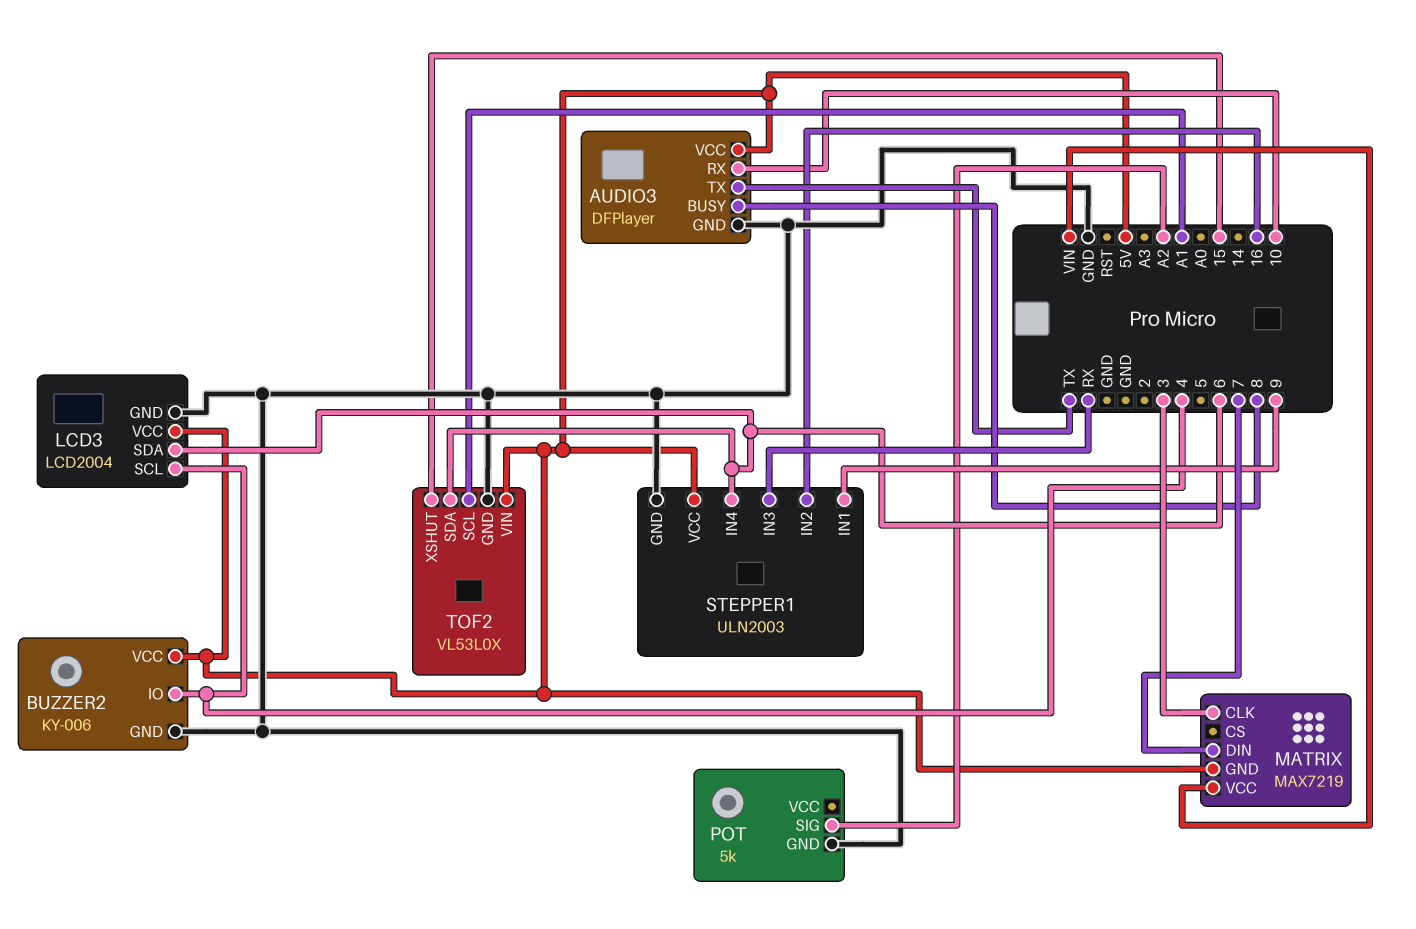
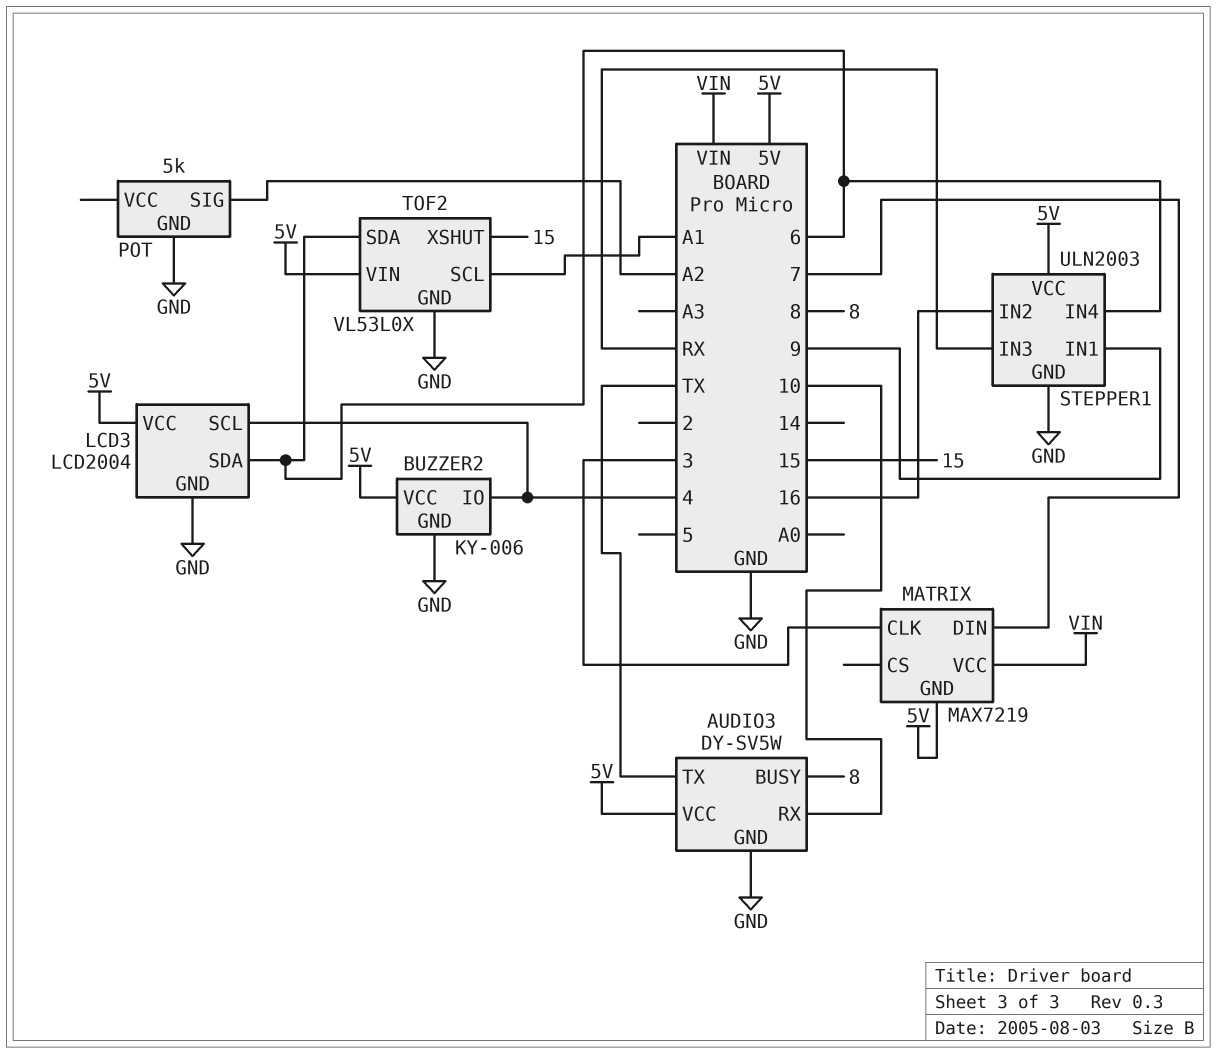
AUDIO3: DFPlayer -> DY-SV5W

